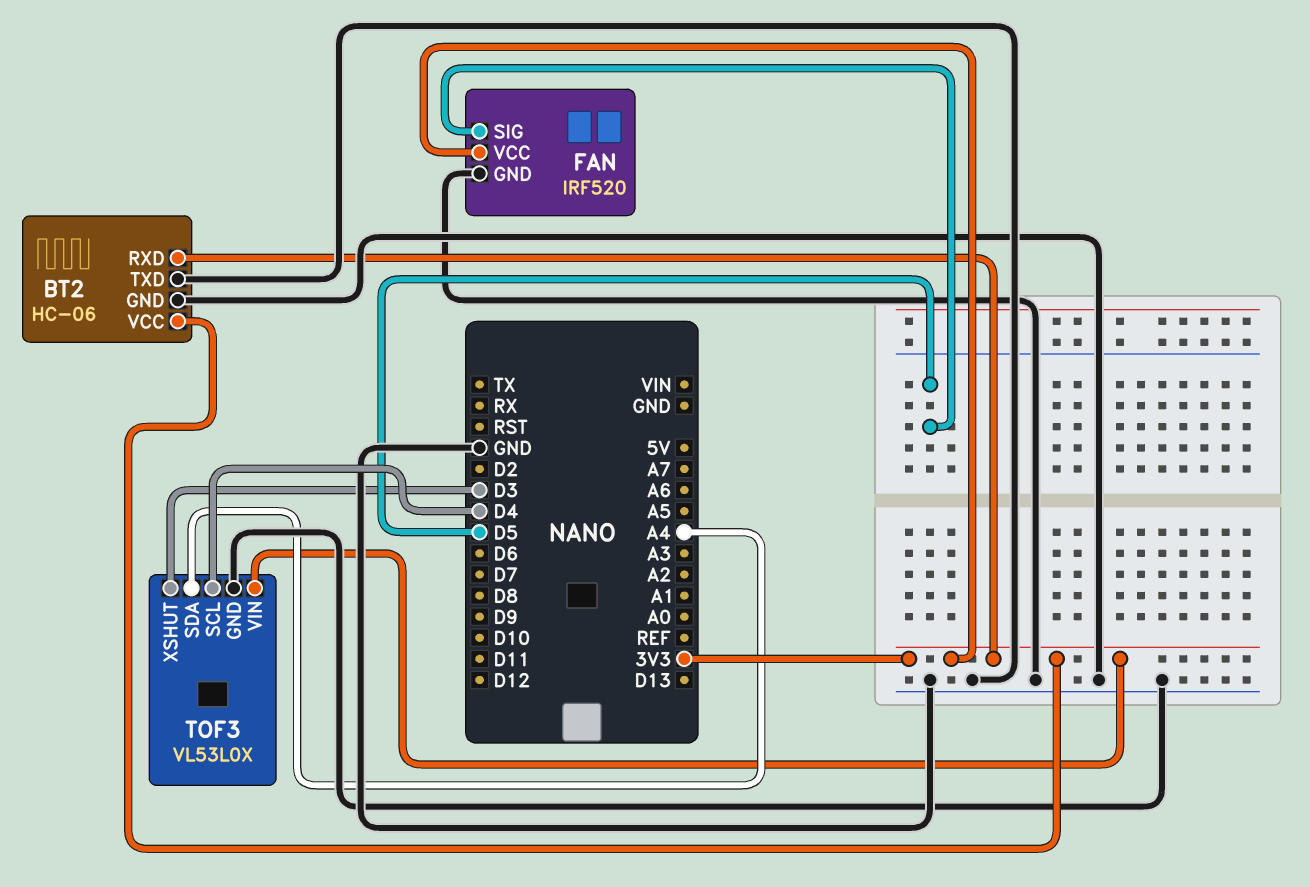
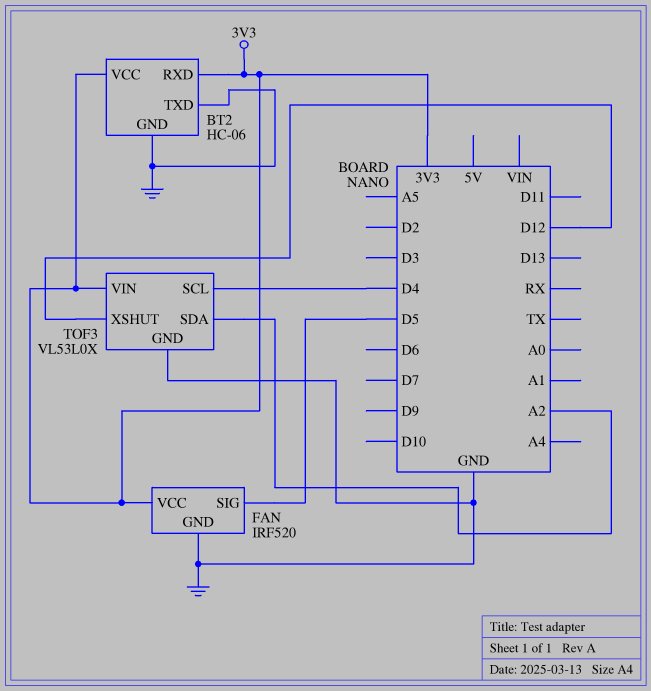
TOF3 pin SDA: A4 -> A2
TOF3 pin XSHUT: D3 -> D12

